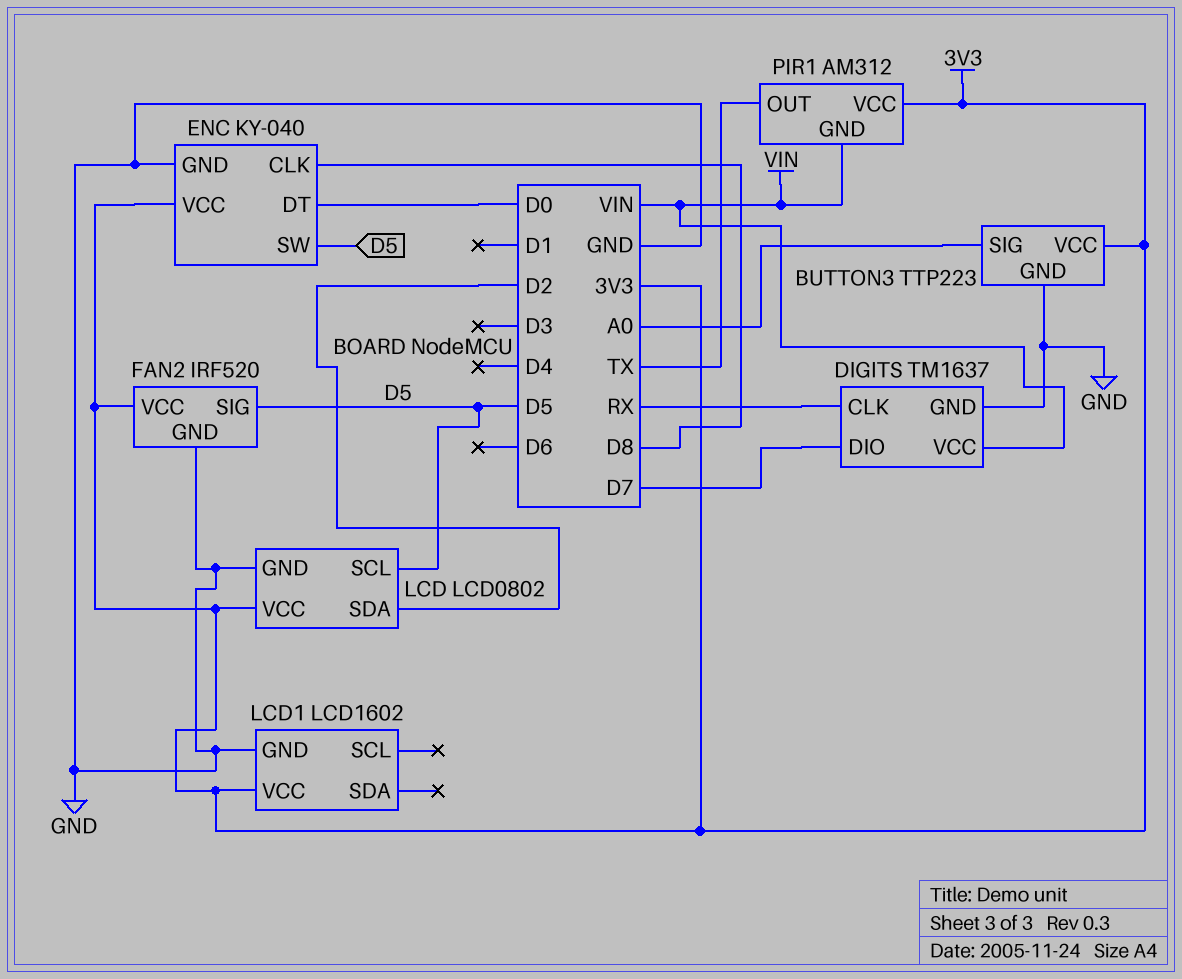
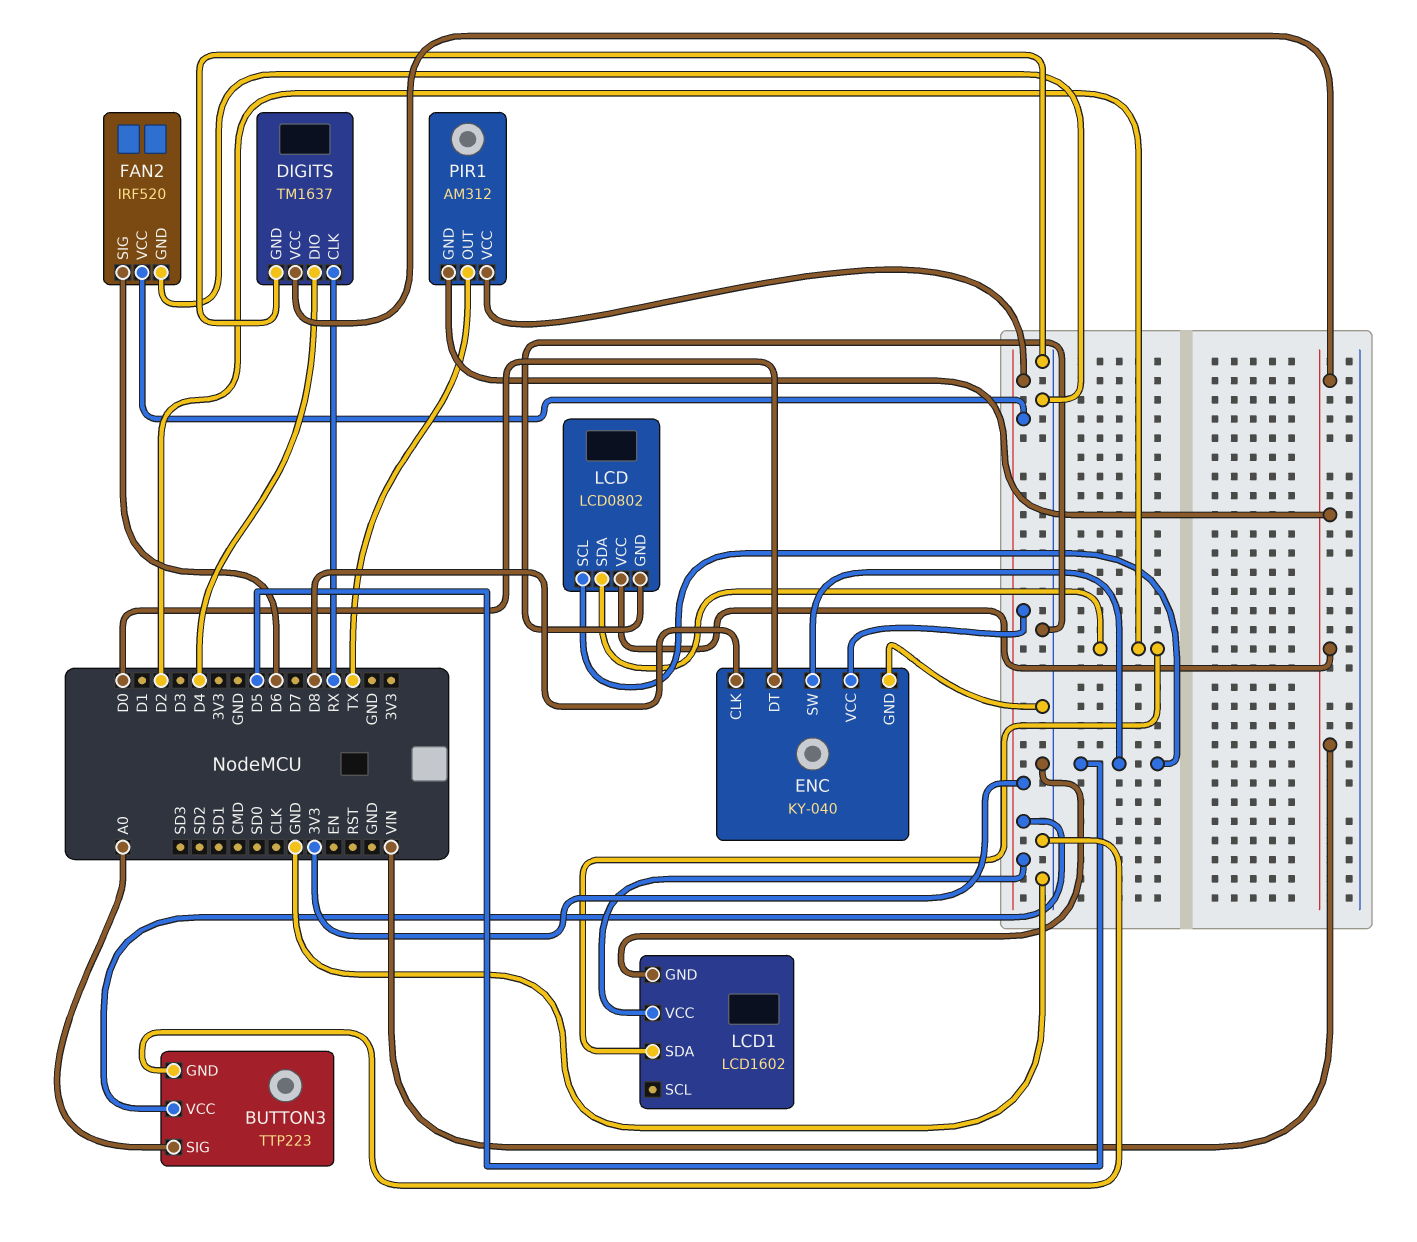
DIGITS pin DIO: D7 -> D4
FAN2 pin SIG: D5 -> D6
LCD pin VCC: 3V3 -> VIN
LCD1 pin SDA: none -> D2

